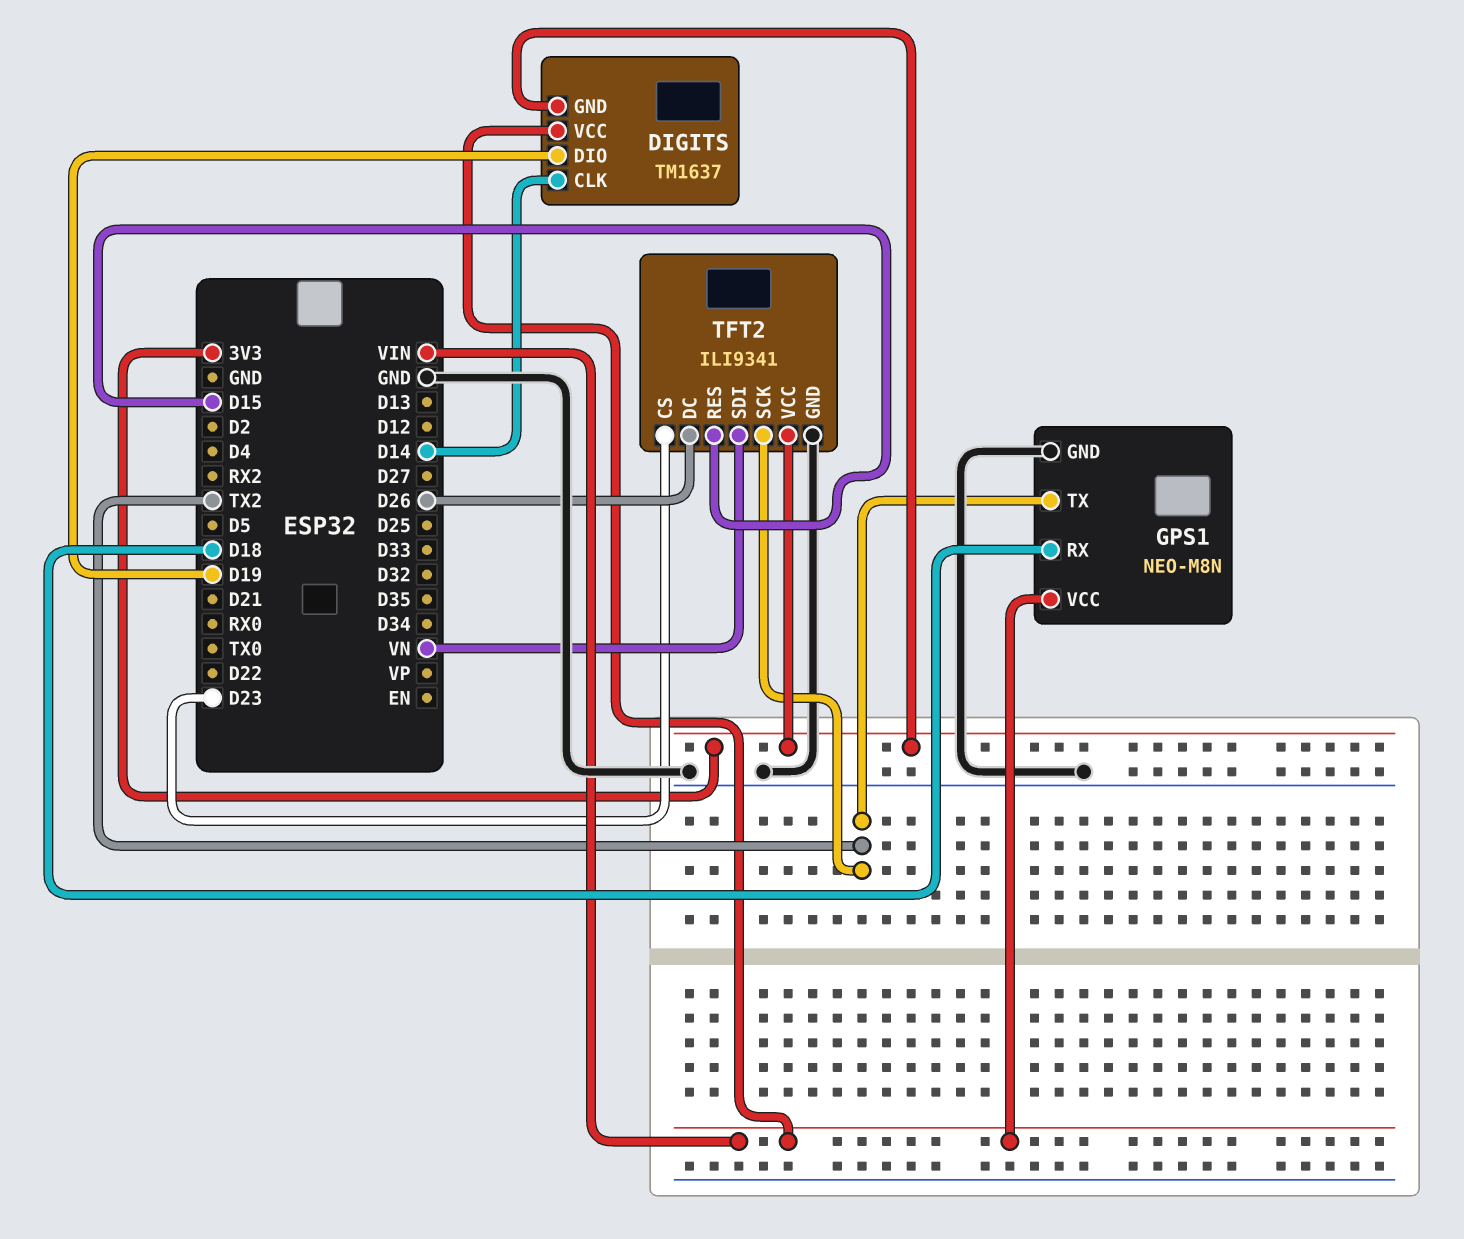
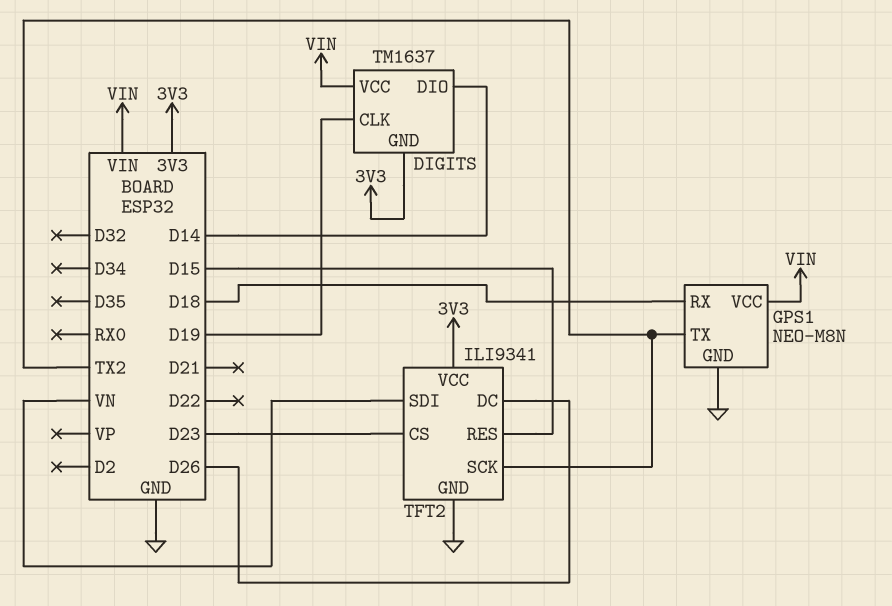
DIGITS pin CLK: D14 -> D19
DIGITS pin DIO: D19 -> D14

